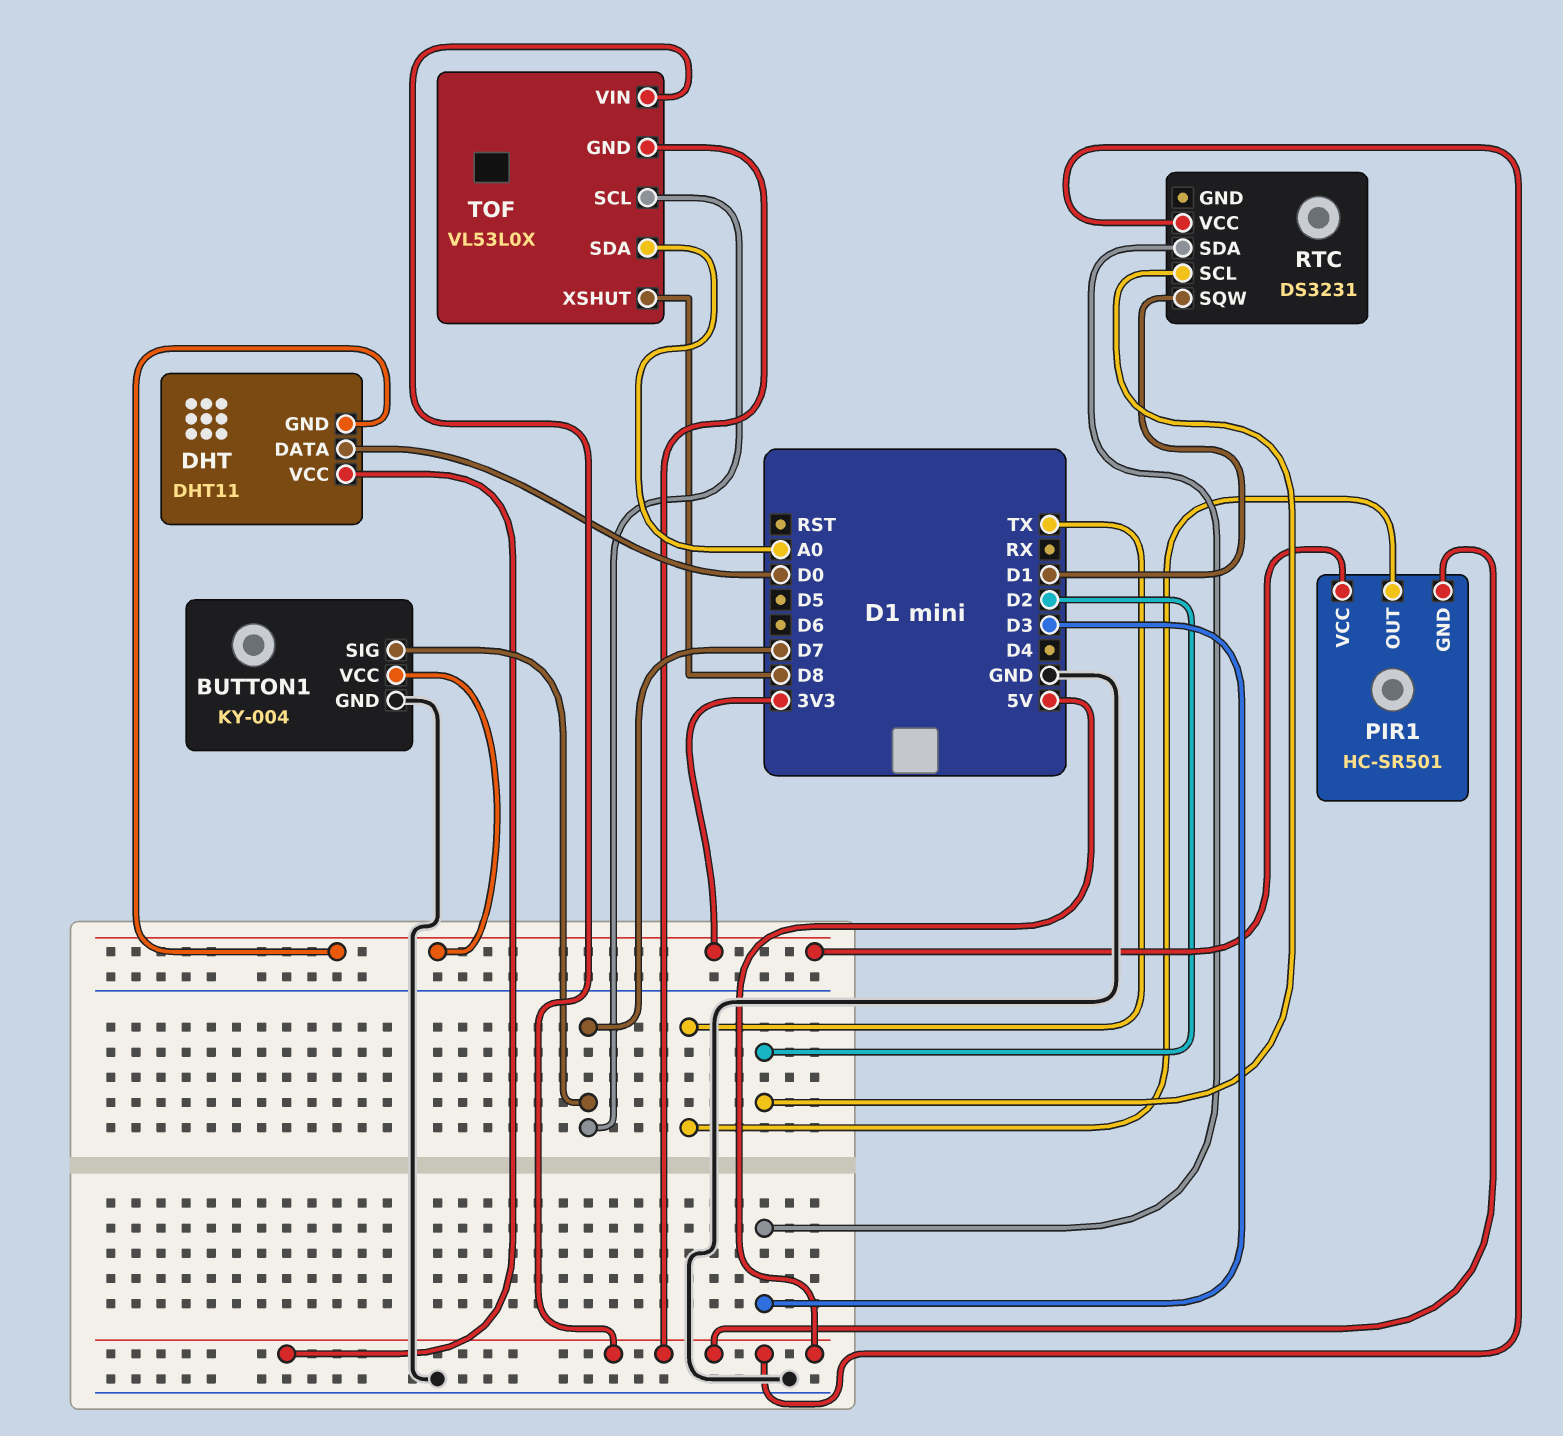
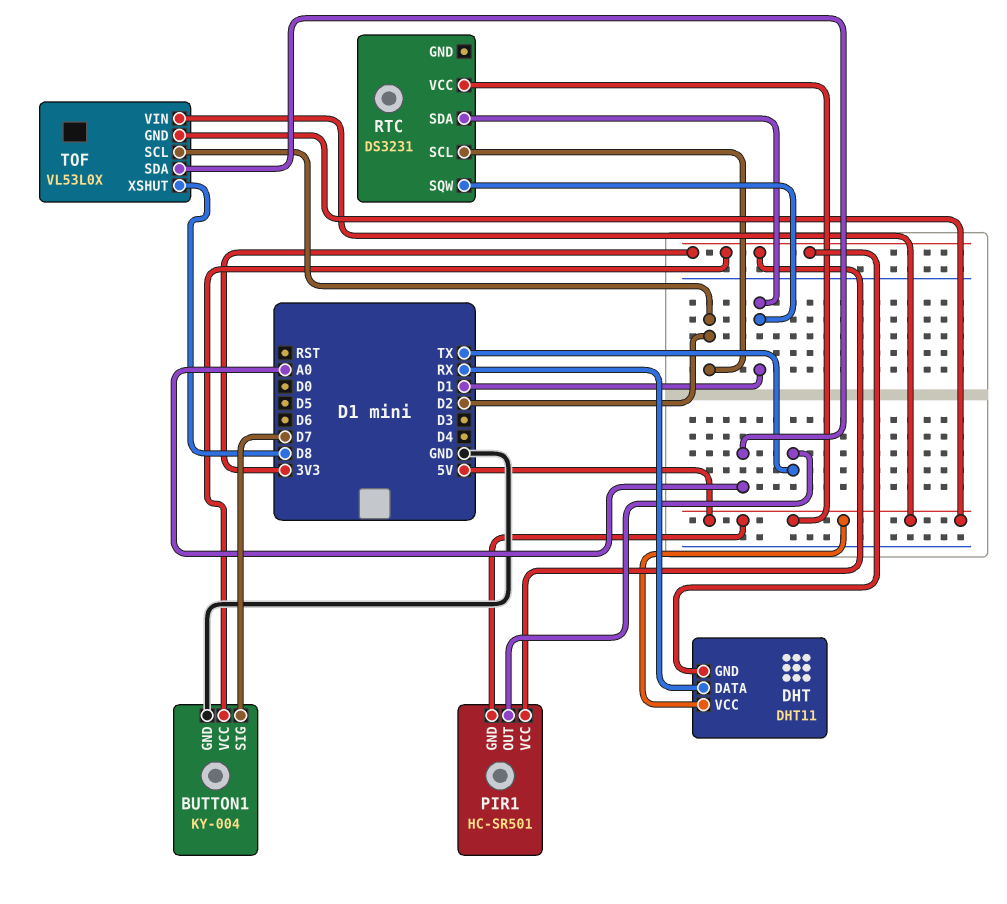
DHT pin DATA: D0 -> RX
RTC pin SDA: D3 -> D1
TOF pin SCL: D7 -> D2

